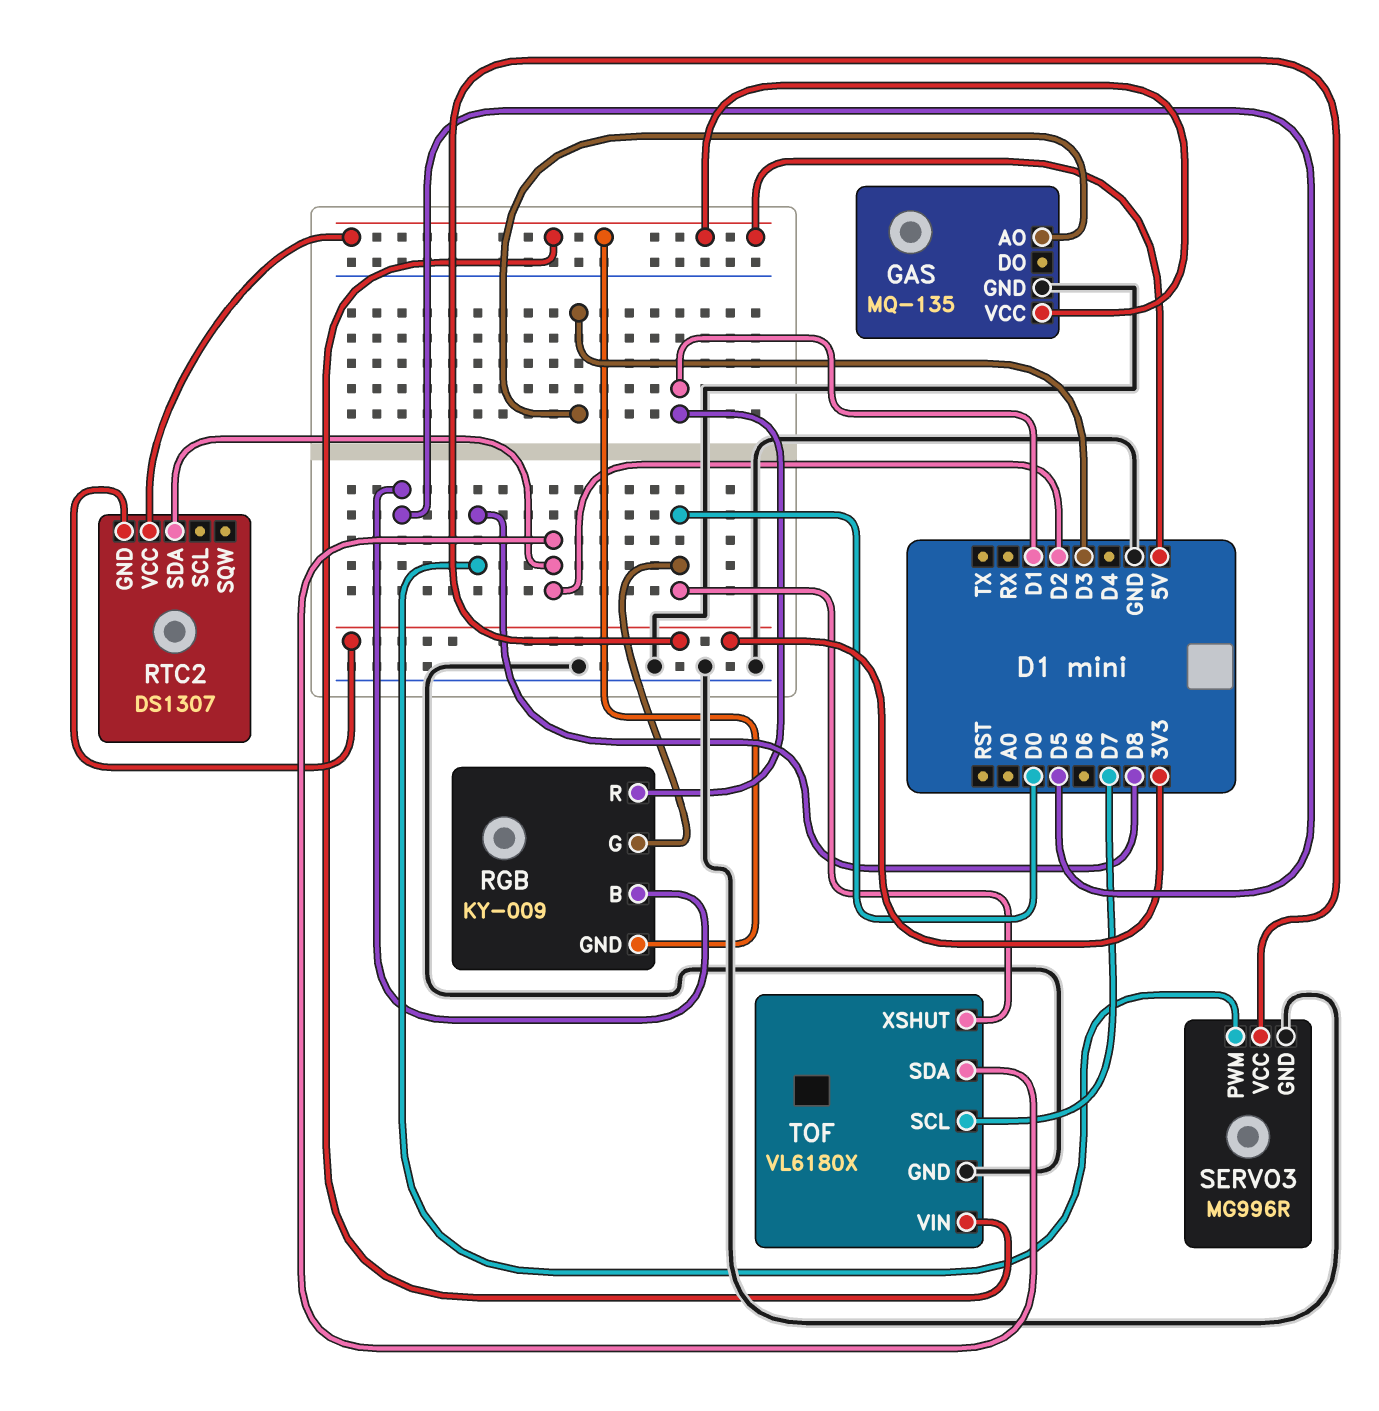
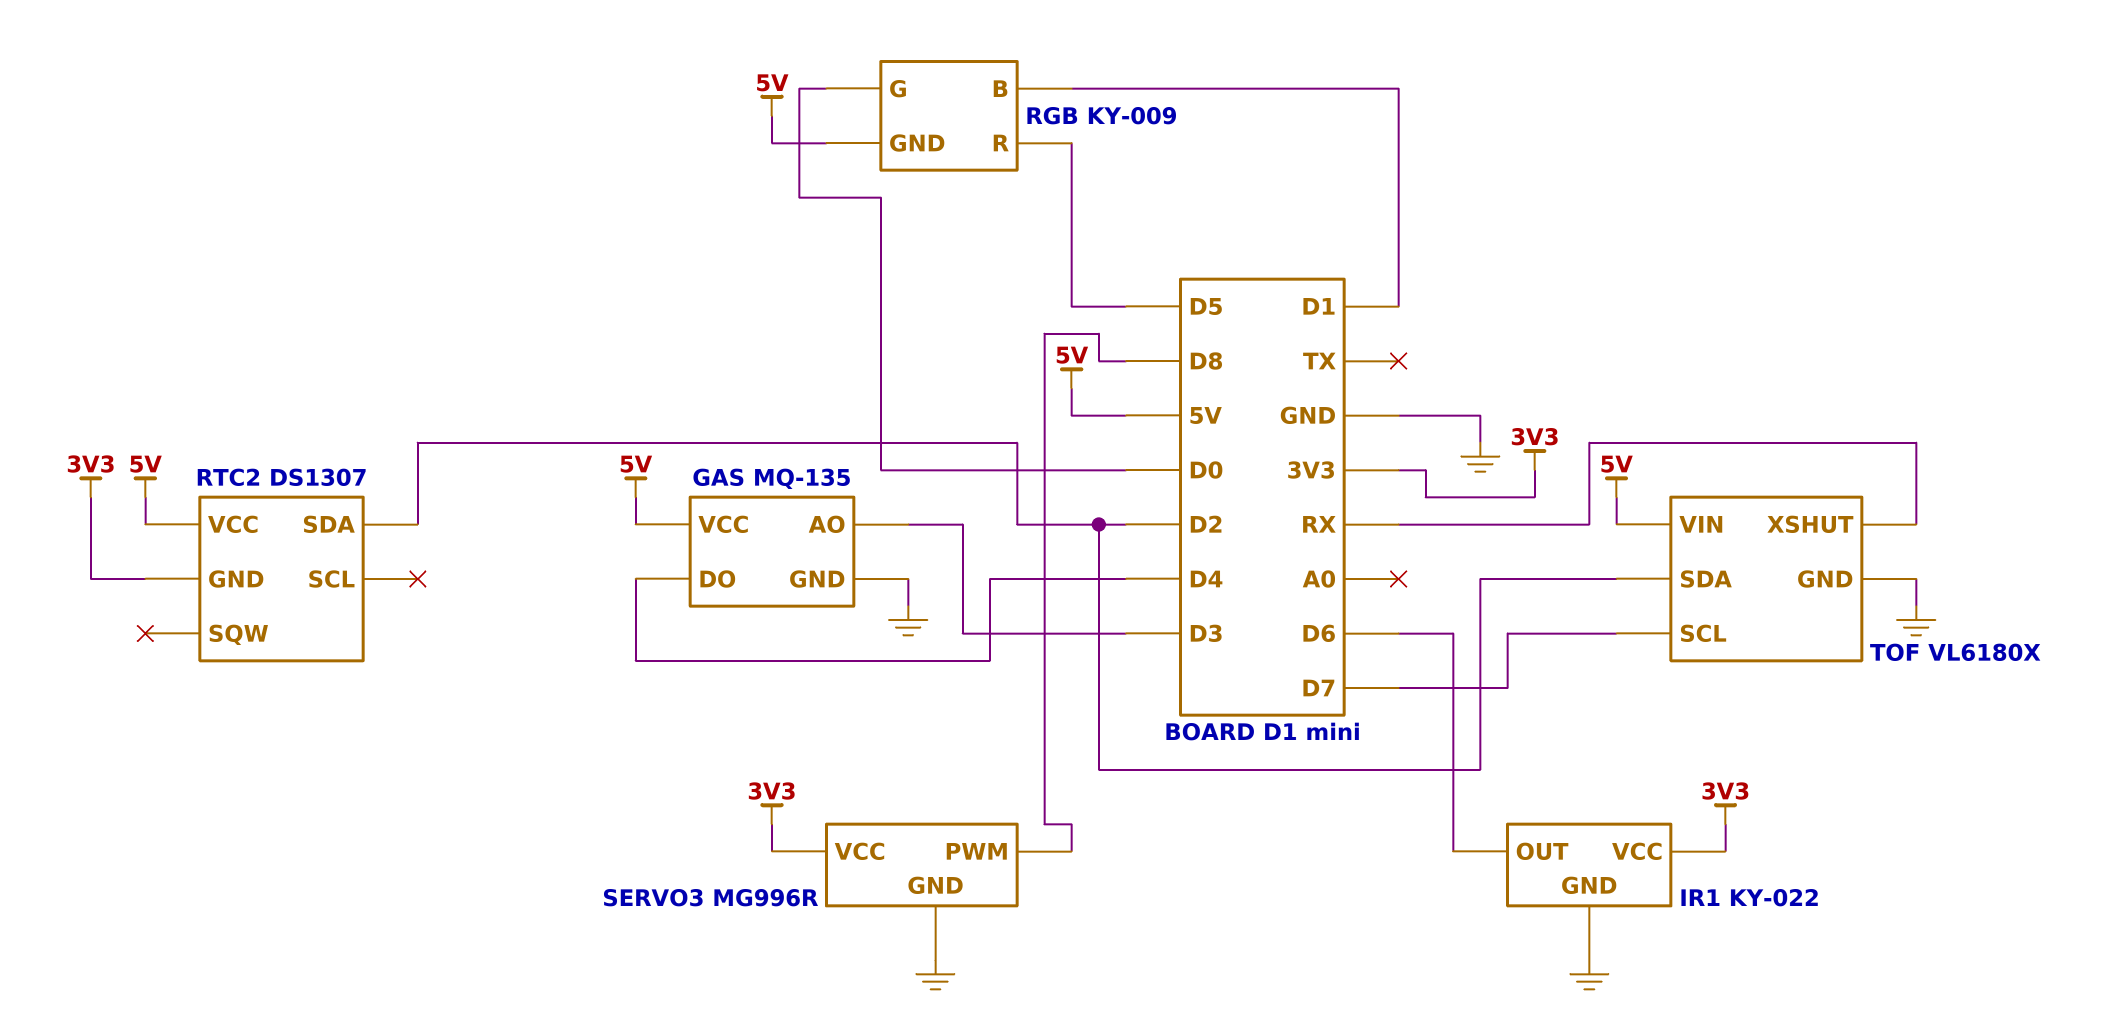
GAS pin DO: none -> D4
IR1: none -> KY-022
IR1 pin GND: none -> GND
IR1 pin OUT: none -> D6
IR1 pin VCC: none -> 3V3
RGB pin B: D5 -> D1
RGB pin R: D1 -> D5
TOF pin XSHUT: D0 -> RX

